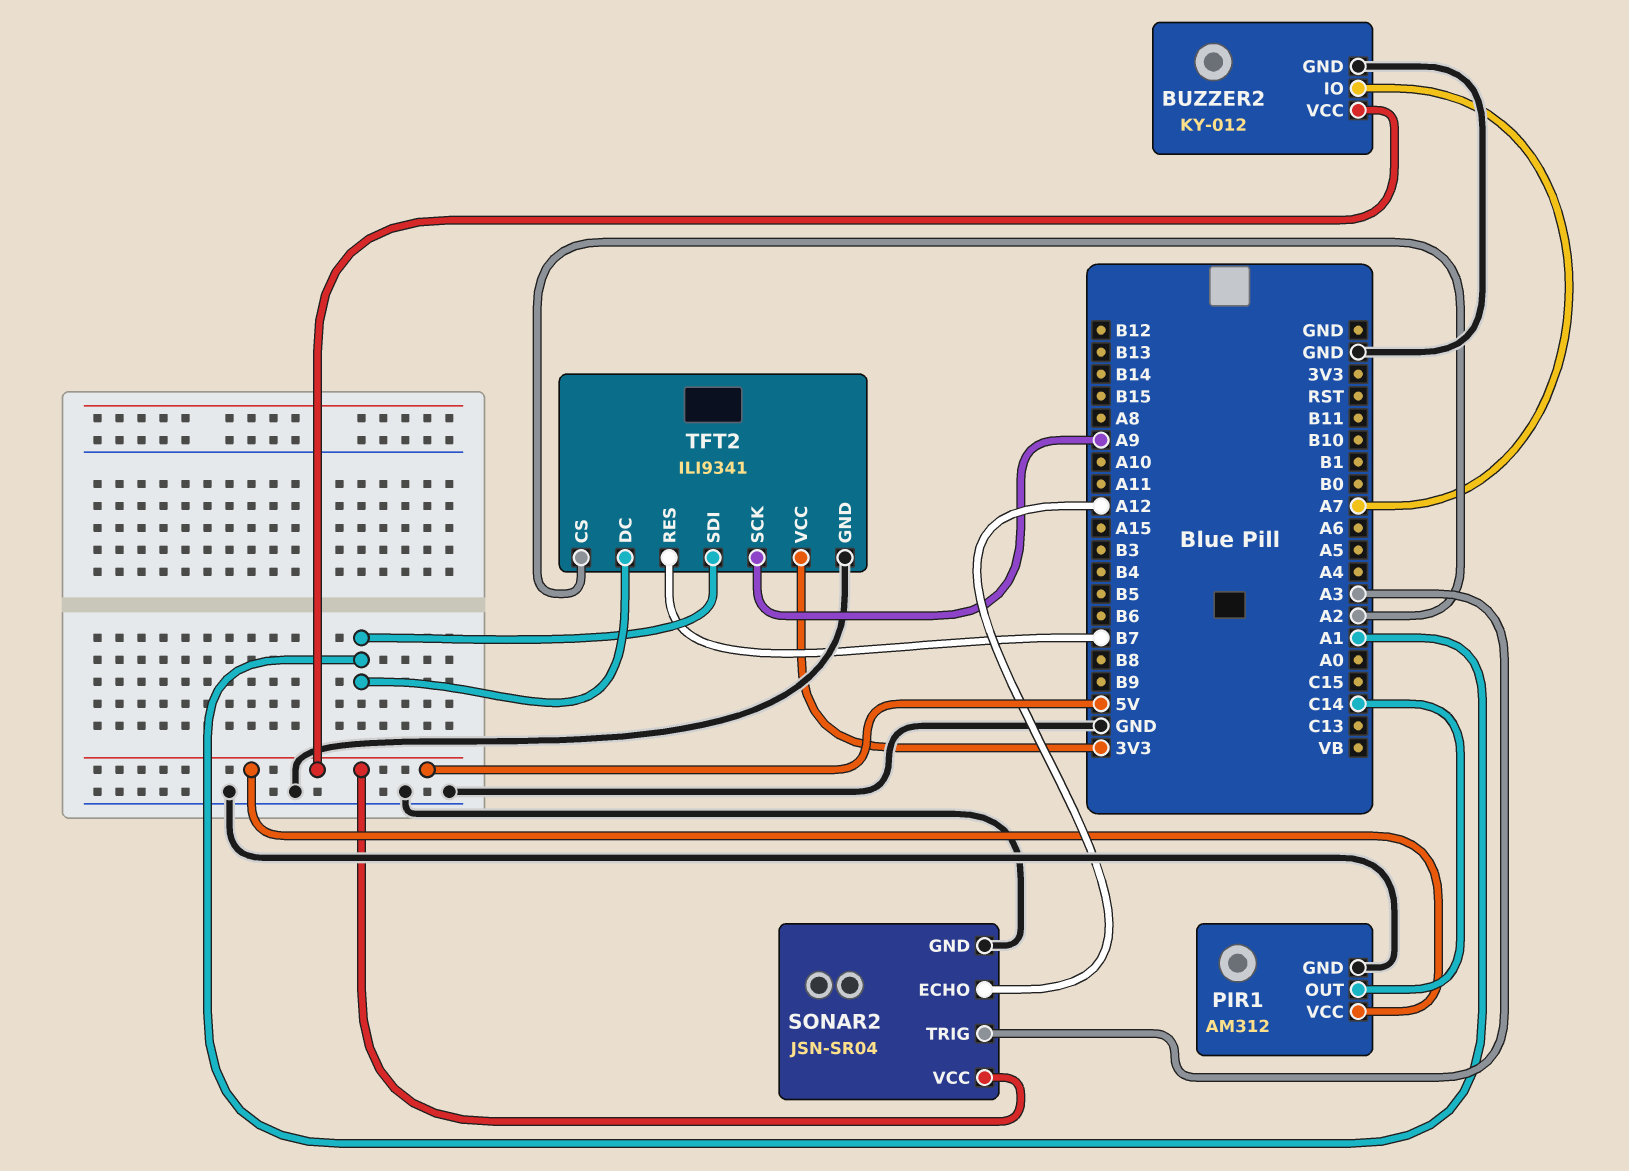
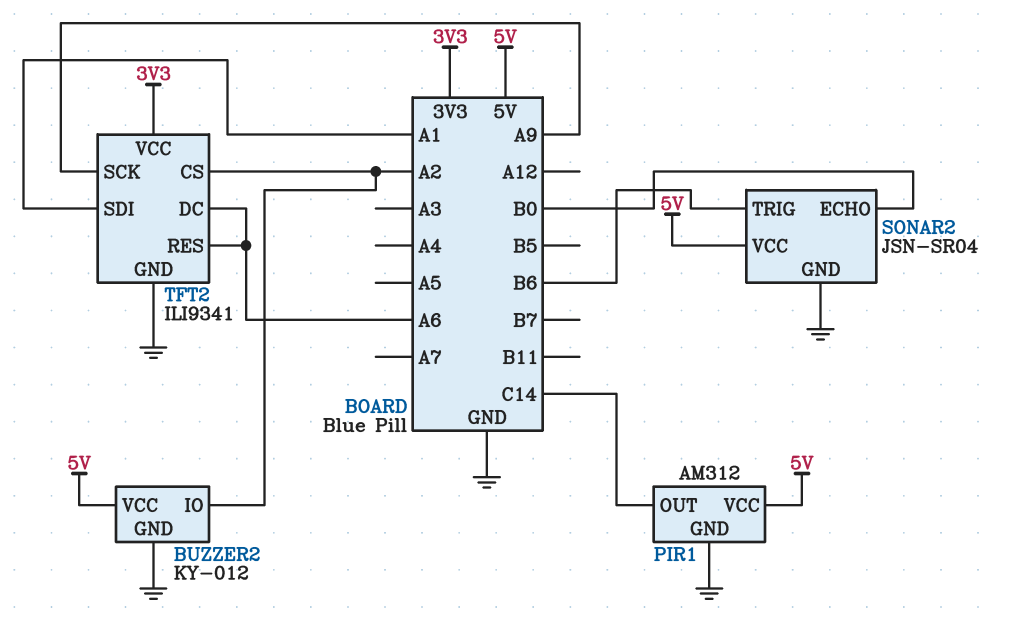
BUZZER2 pin IO: A7 -> A2
SONAR2 pin ECHO: A12 -> B0
SONAR2 pin TRIG: A3 -> B6
TFT2 pin DC: A1 -> A6
TFT2 pin RES: B7 -> A6

